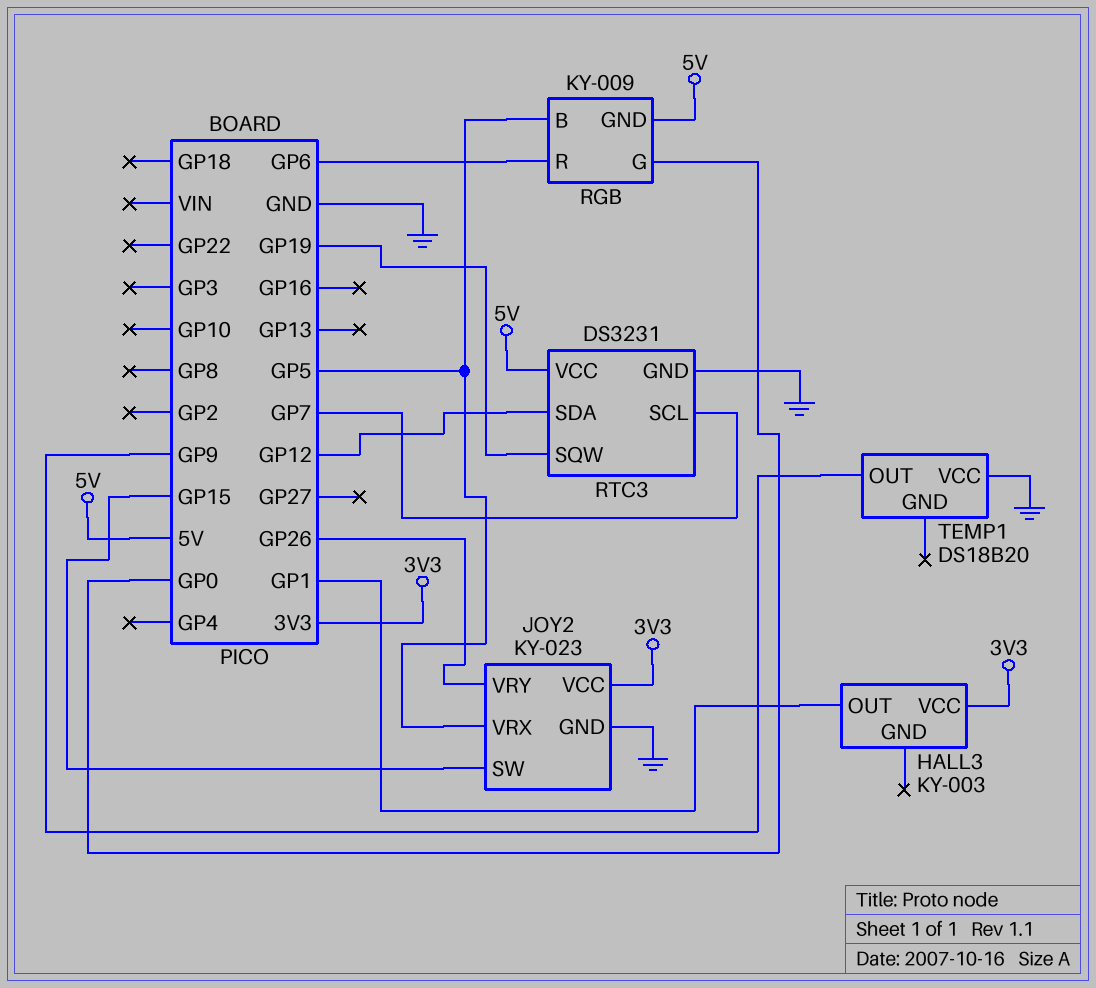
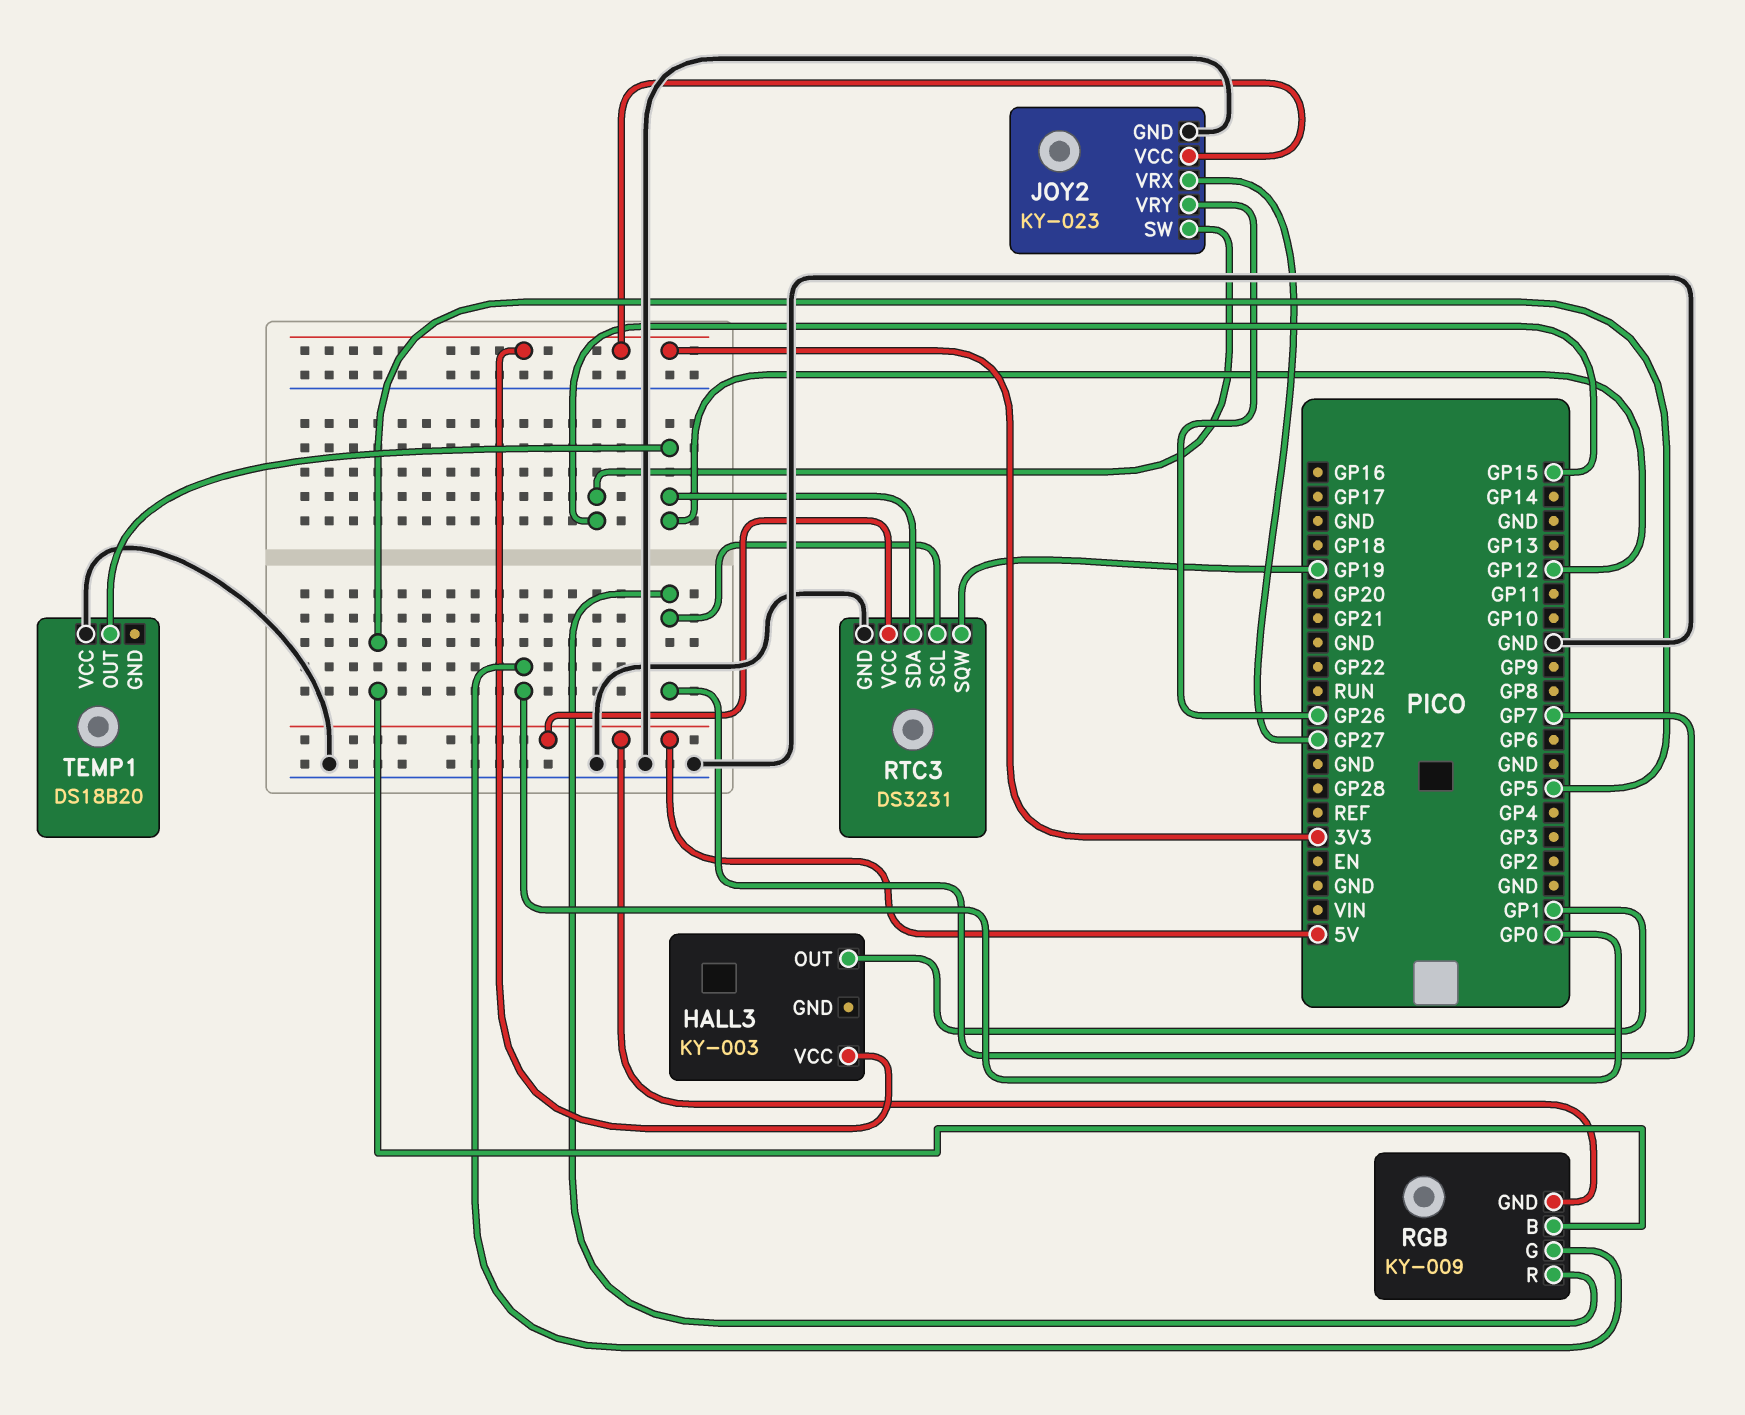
JOY2 pin VRX: GP5 -> GP27
RGB pin R: GP6 -> GP7
TEMP1 pin OUT: GP9 -> GP12

